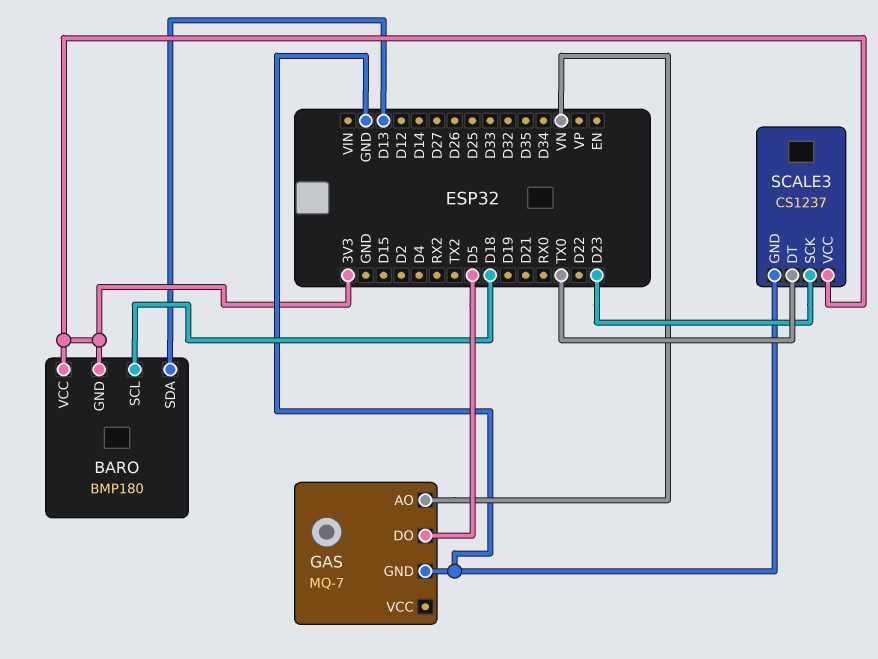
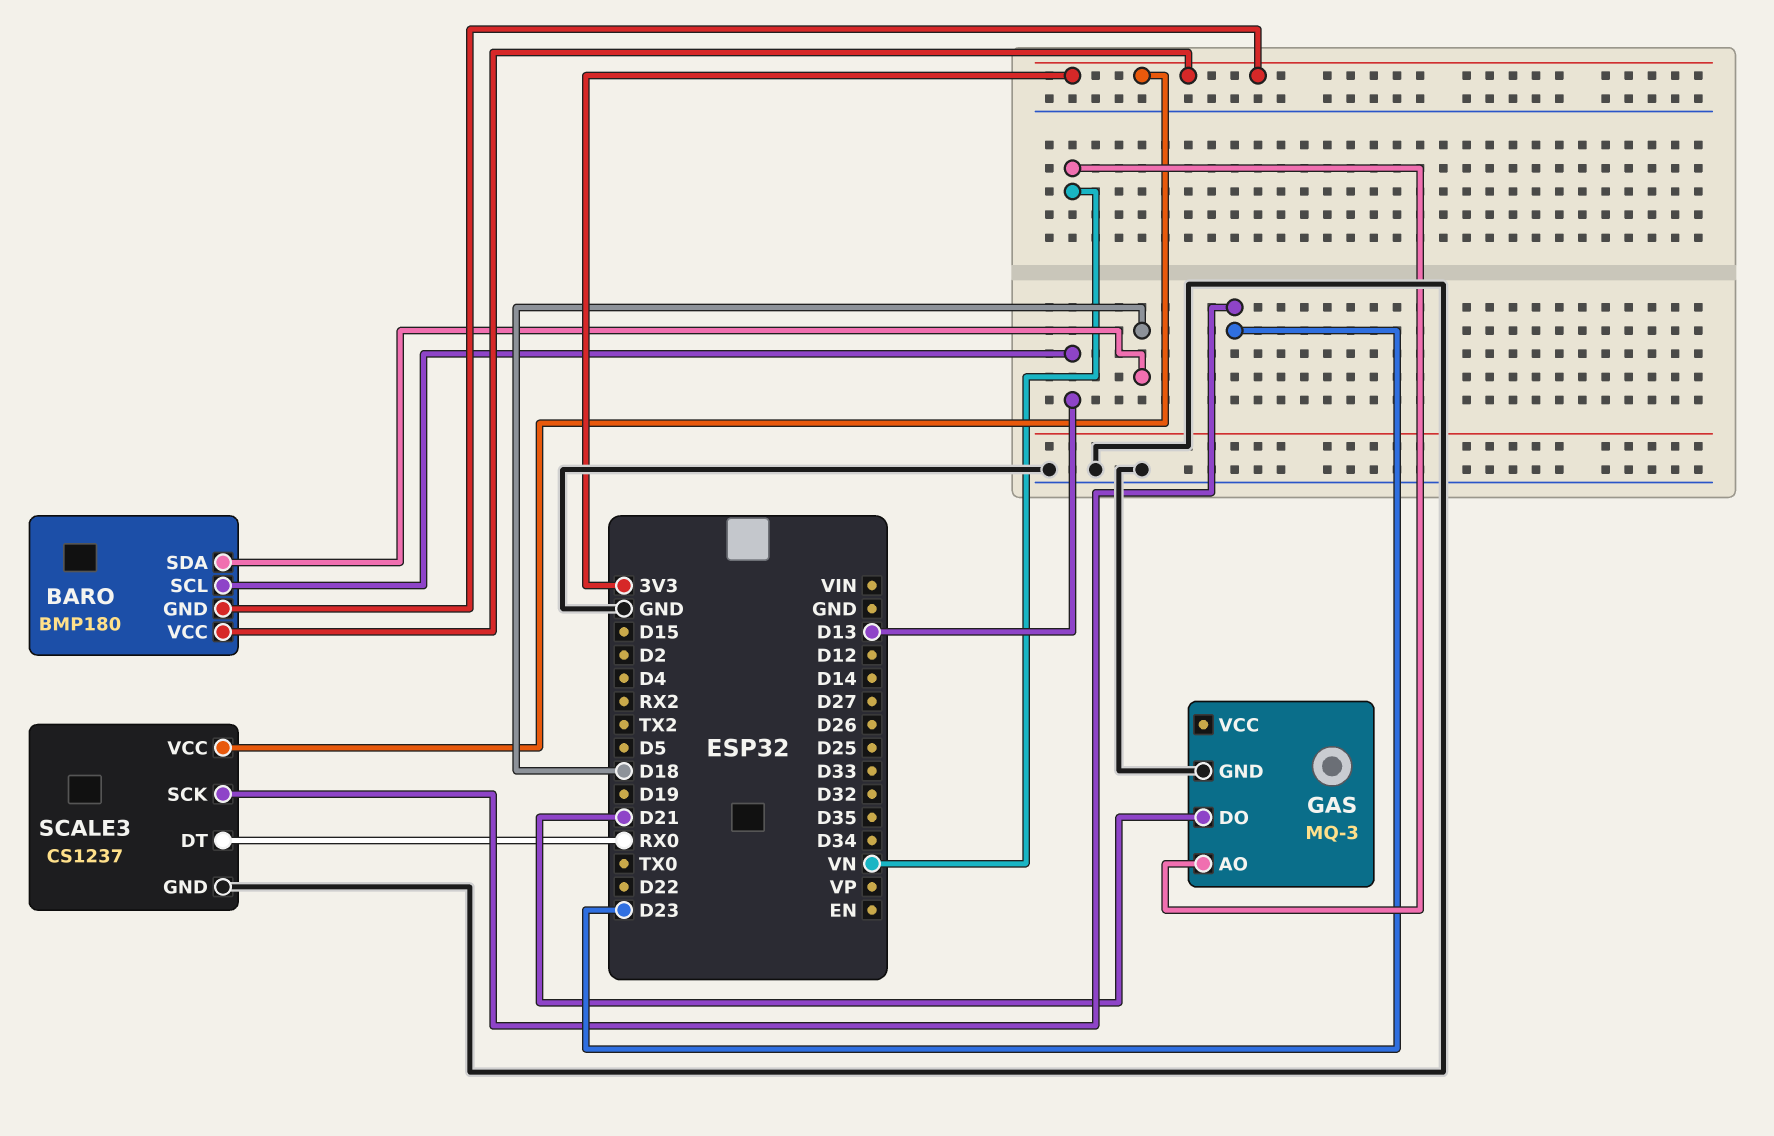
BARO pin SCL: D18 -> D13
BARO pin SDA: D13 -> D18
GAS: MQ-7 -> MQ-3
GAS pin DO: D5 -> D21
SCALE3 pin DT: TX0 -> RX0

